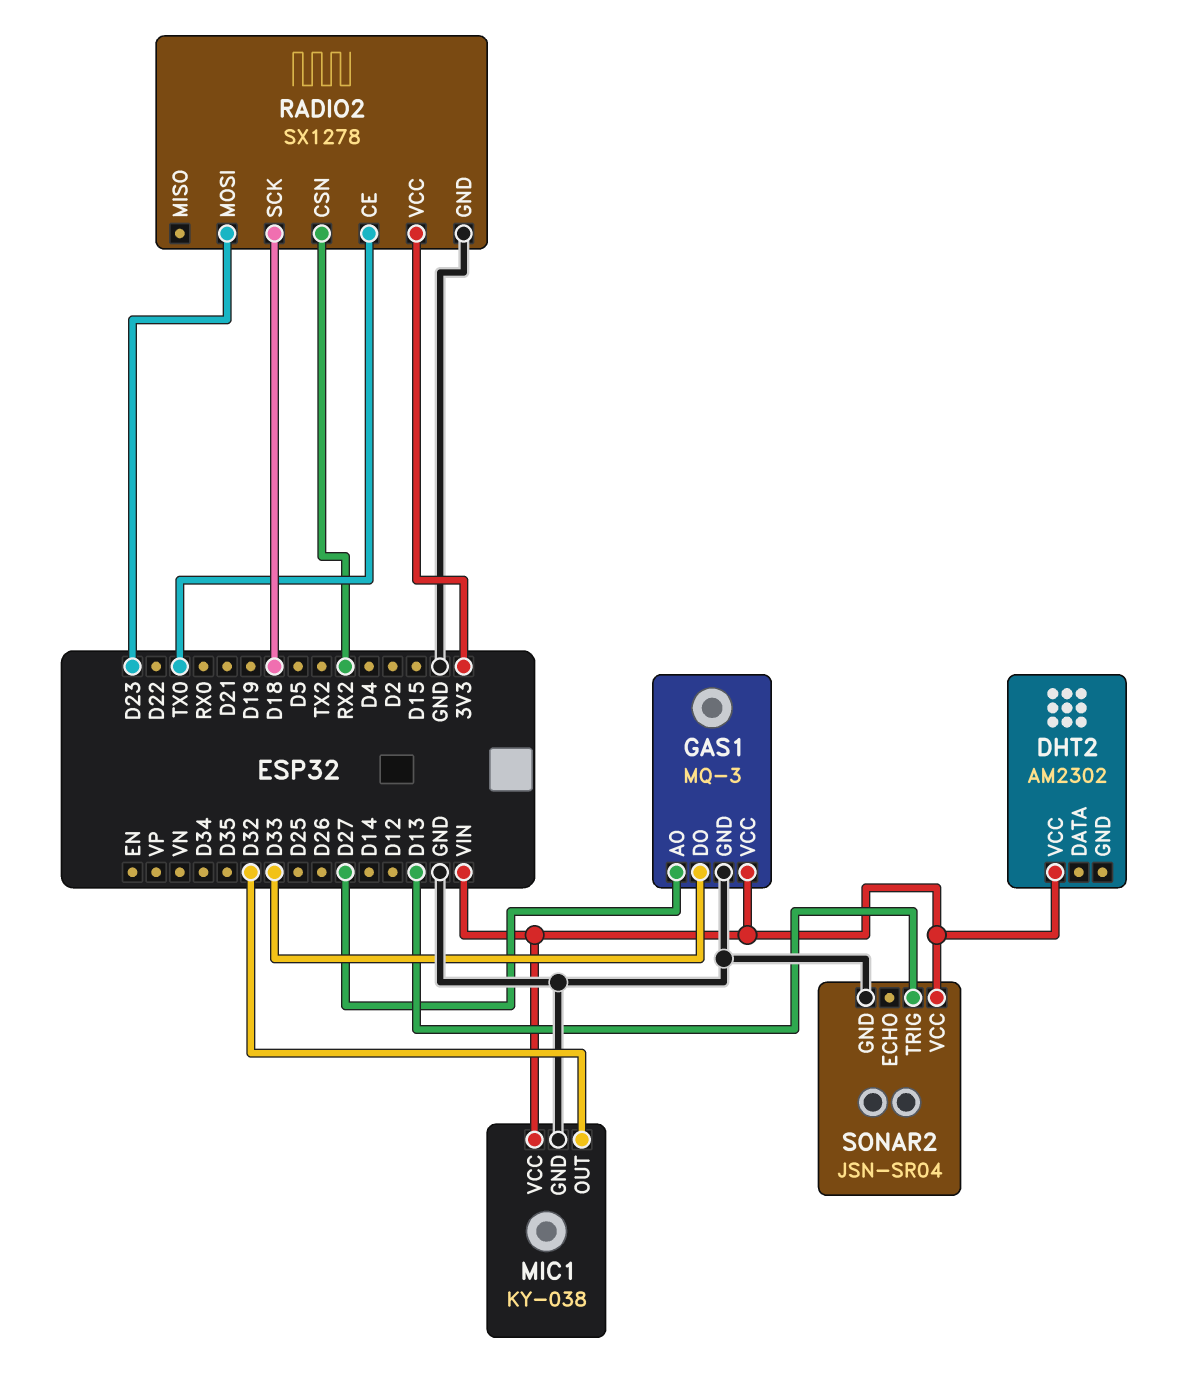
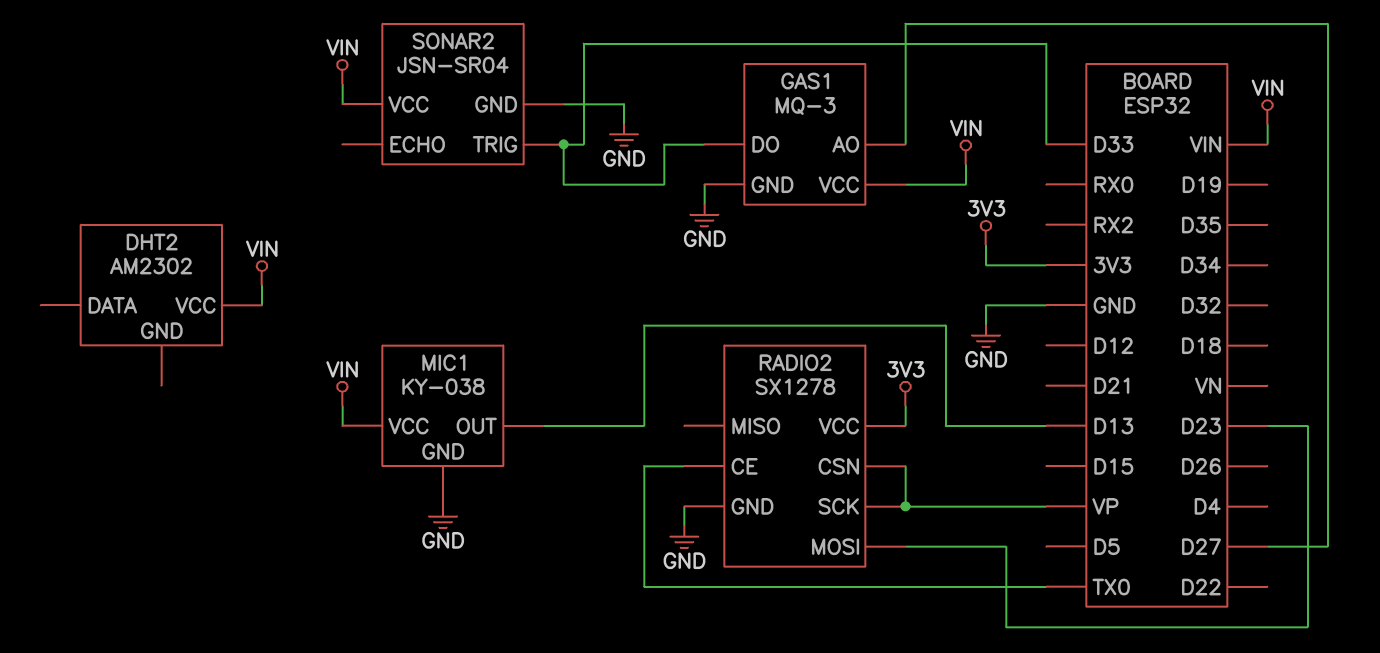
MIC1 pin OUT: D32 -> D13
RADIO2 pin CSN: RX2 -> VP
RADIO2 pin SCK: D18 -> VP
SONAR2 pin TRIG: D13 -> D33

